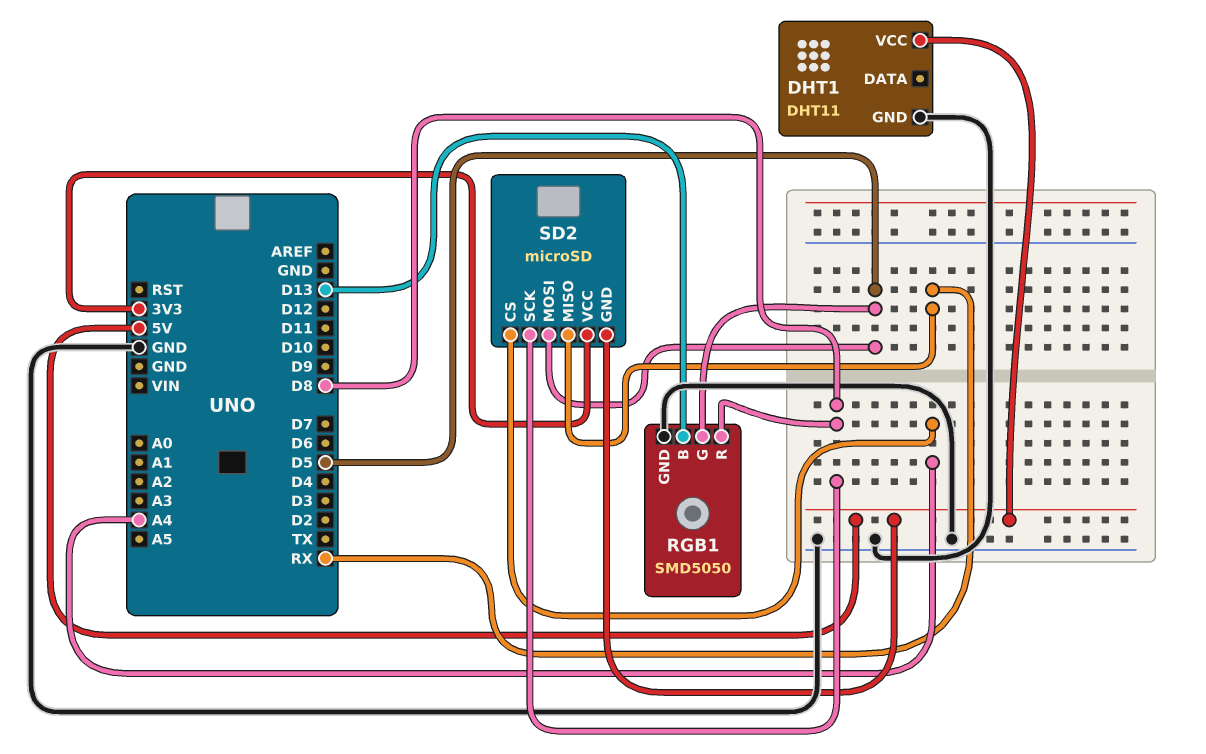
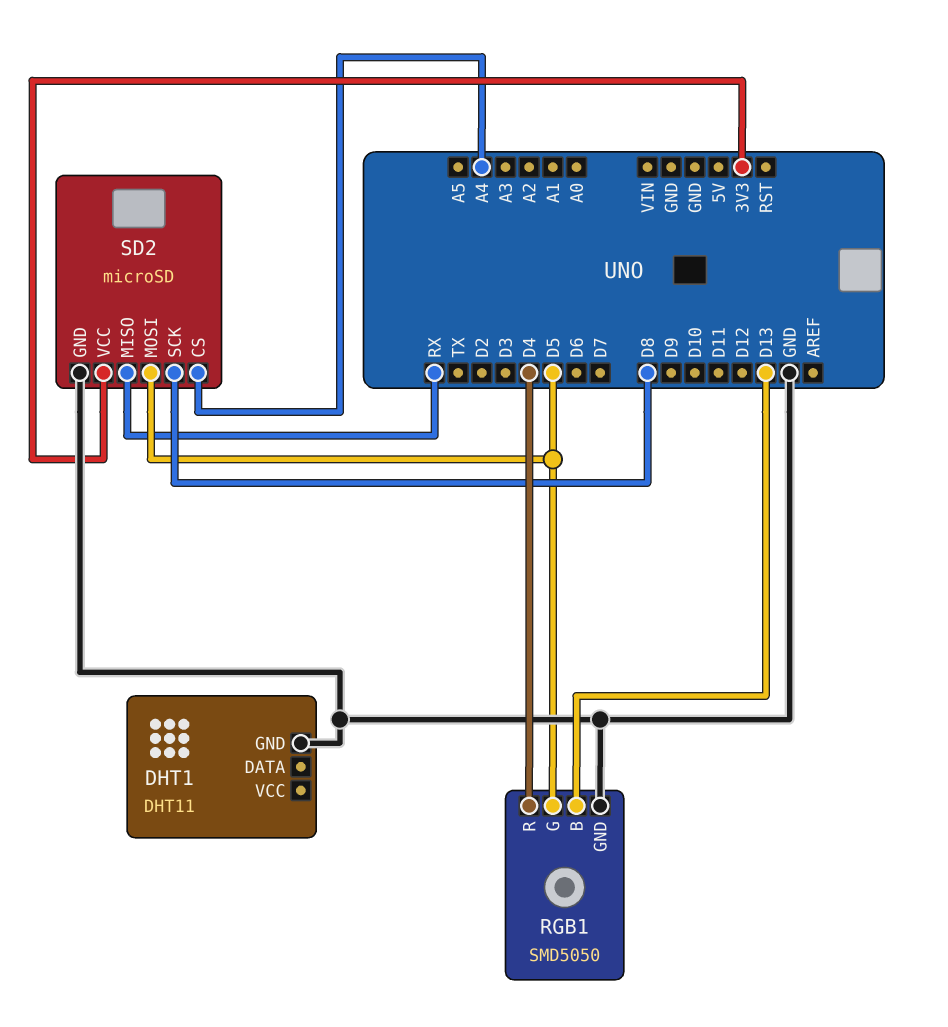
DHT1 pin VCC: 5V -> none
RGB1 pin R: D8 -> D4
SD2 pin GND: 5V -> GND

